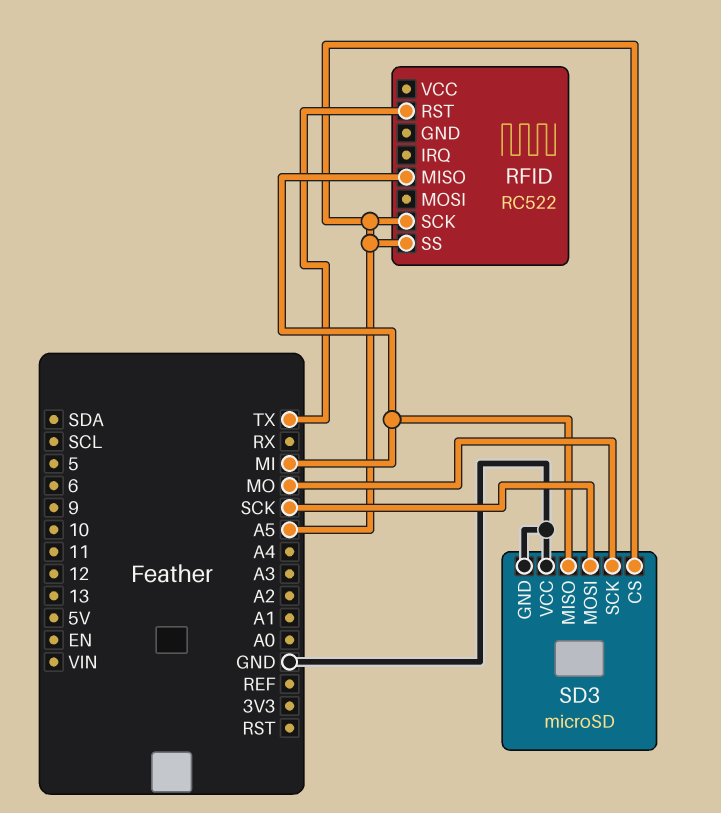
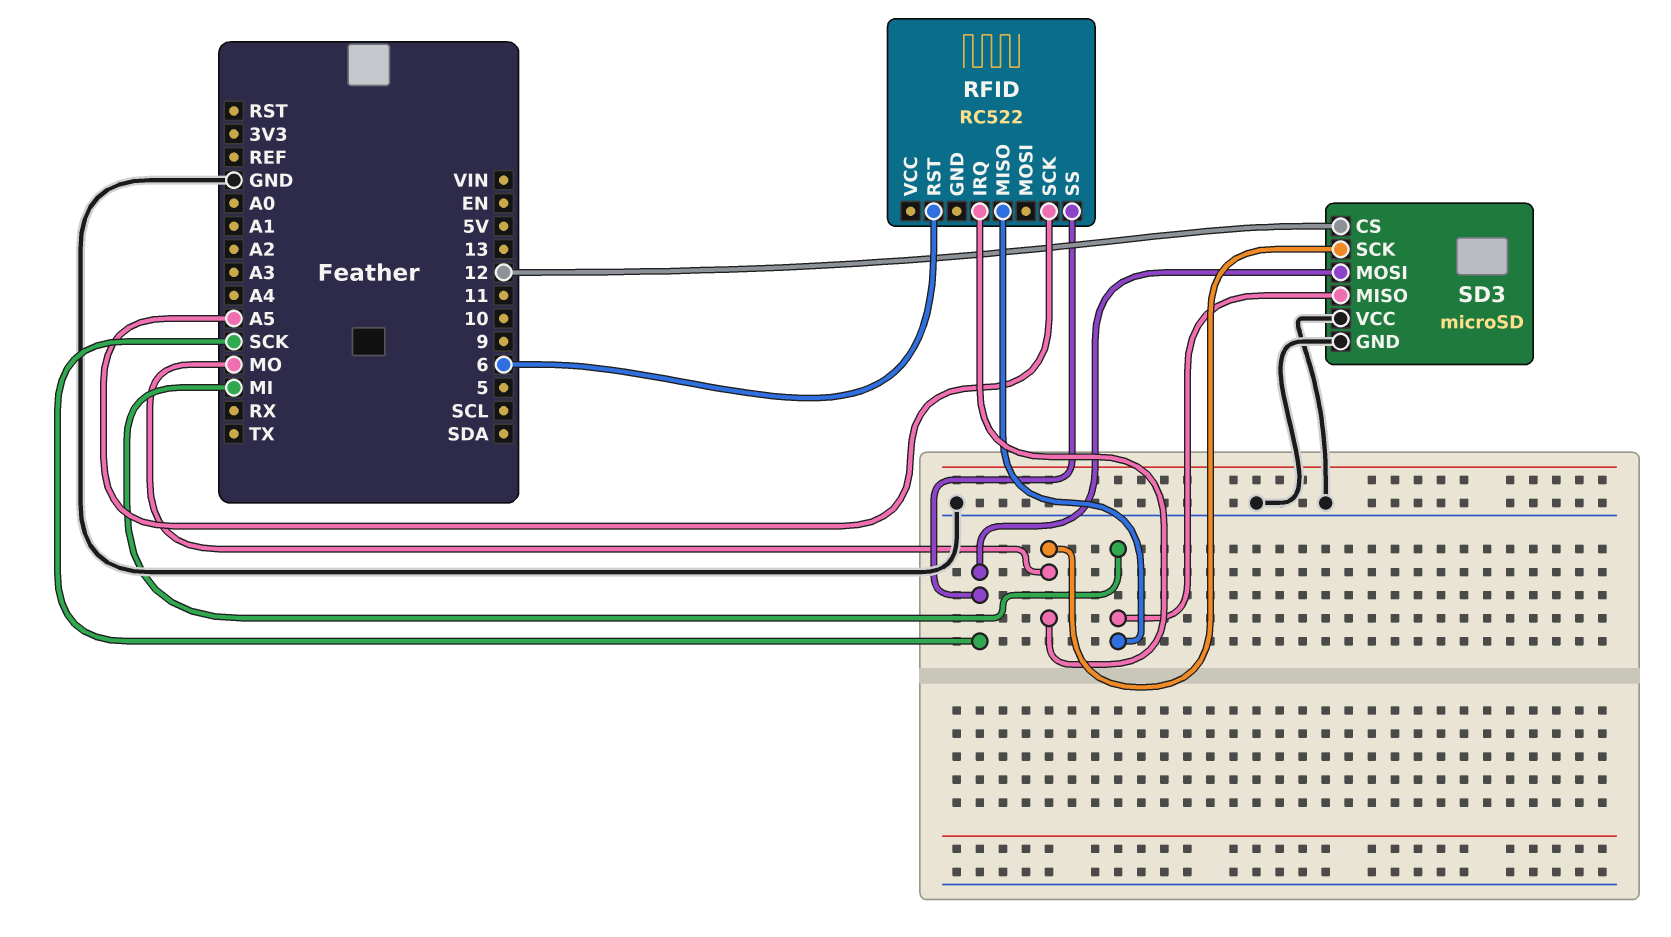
RFID pin IRQ: none -> MO
RFID pin RST: TX -> 6
RFID pin SS: A5 -> SCK
SD3 pin CS: A5 -> 12

